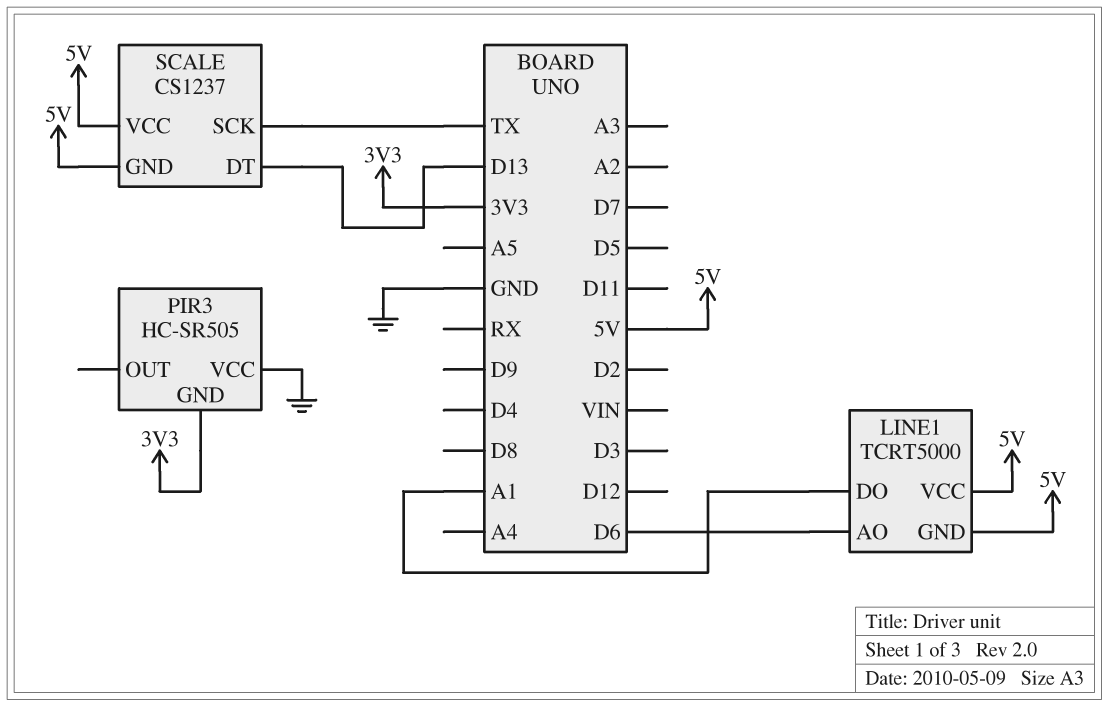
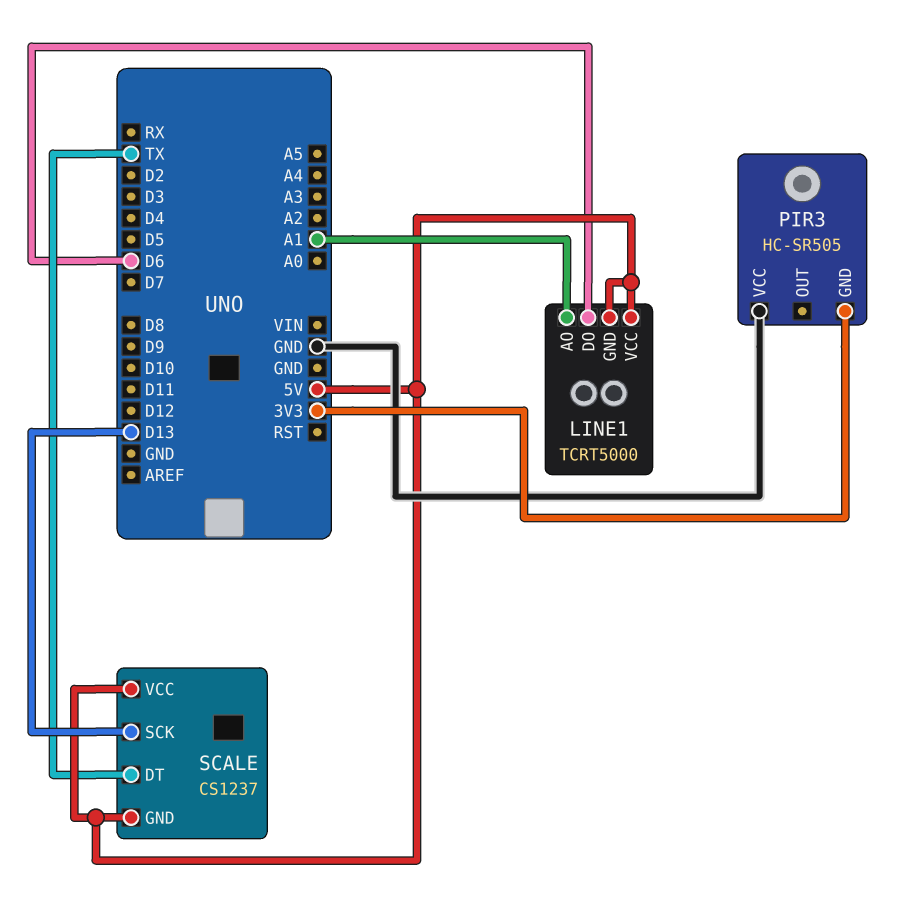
LINE1 pin AO: D6 -> A1
LINE1 pin DO: A1 -> D6
SCALE pin DT: D13 -> TX
SCALE pin SCK: TX -> D13

